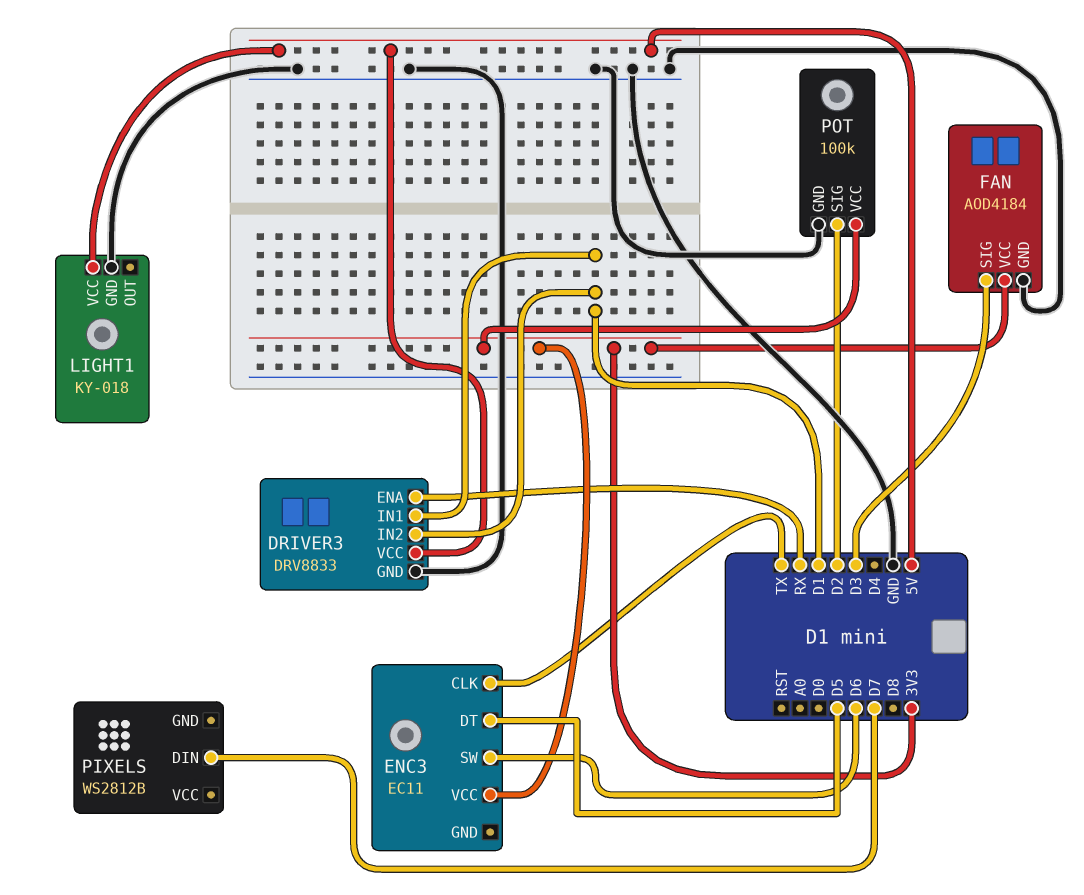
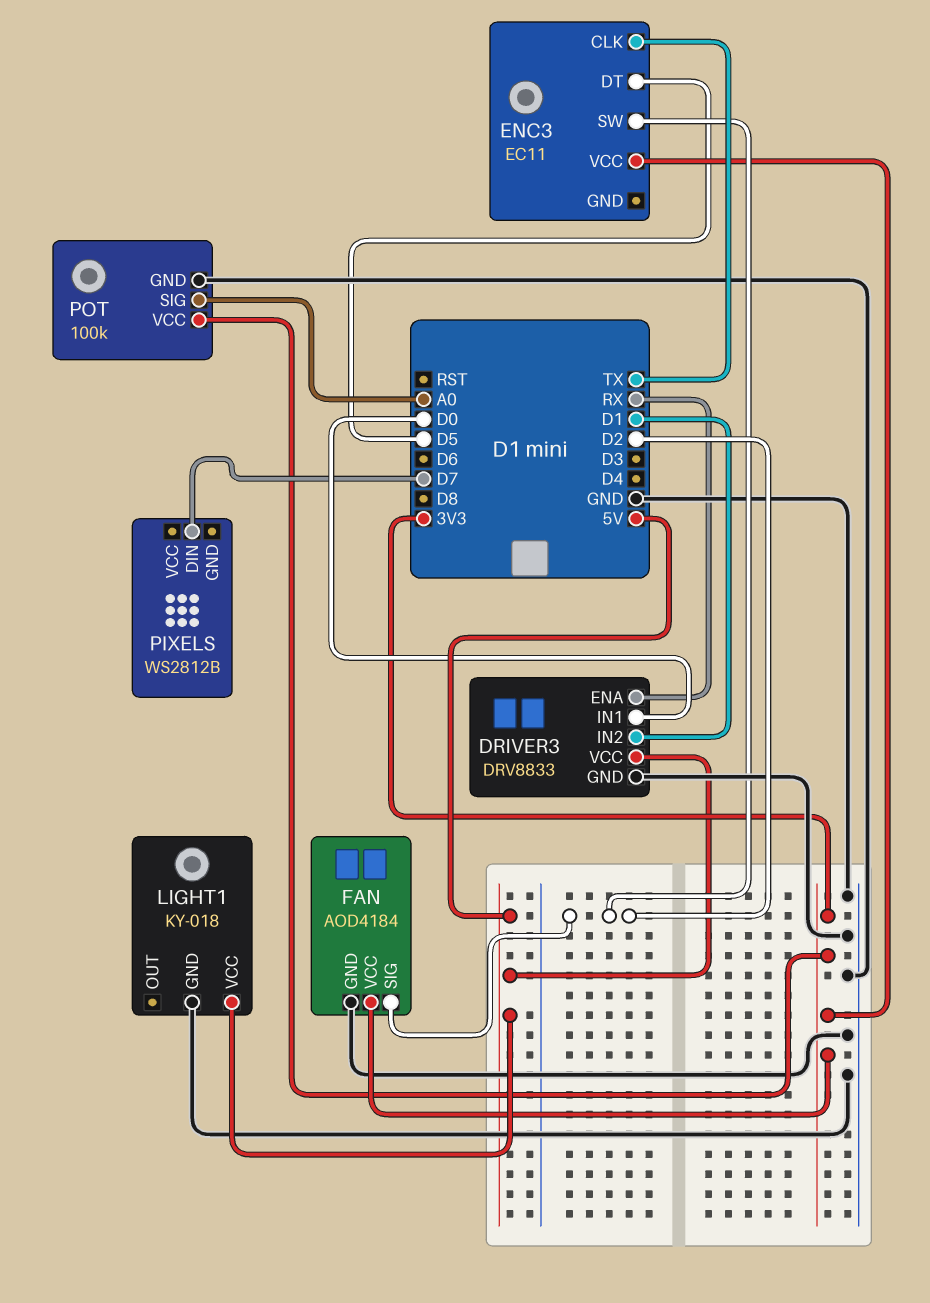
DRIVER3 pin IN1: D1 -> D0
ENC3 pin SW: D6 -> D2
FAN pin SIG: D3 -> D2
POT pin SIG: D2 -> A0

